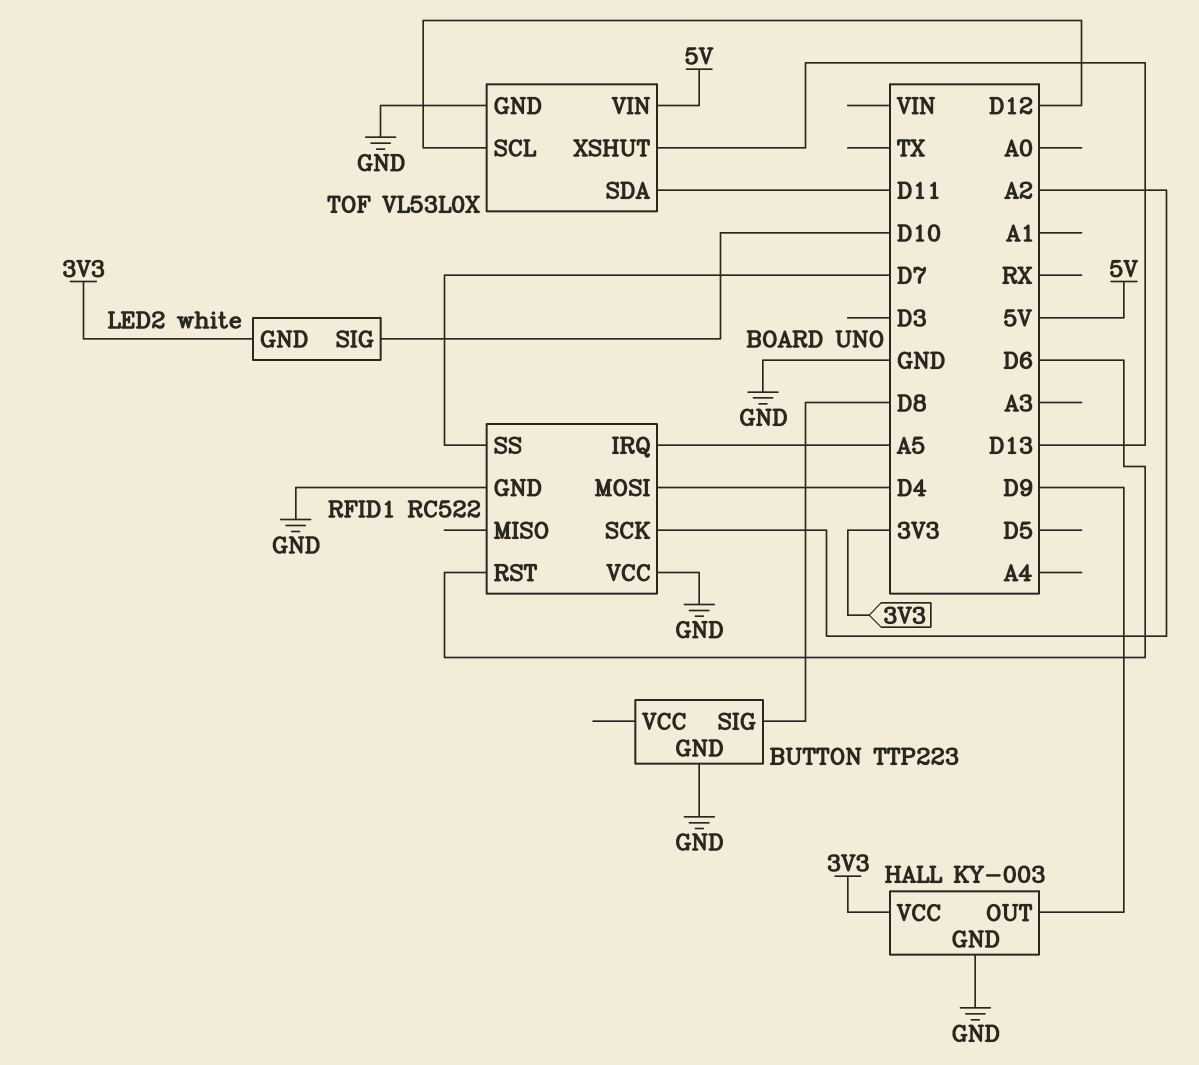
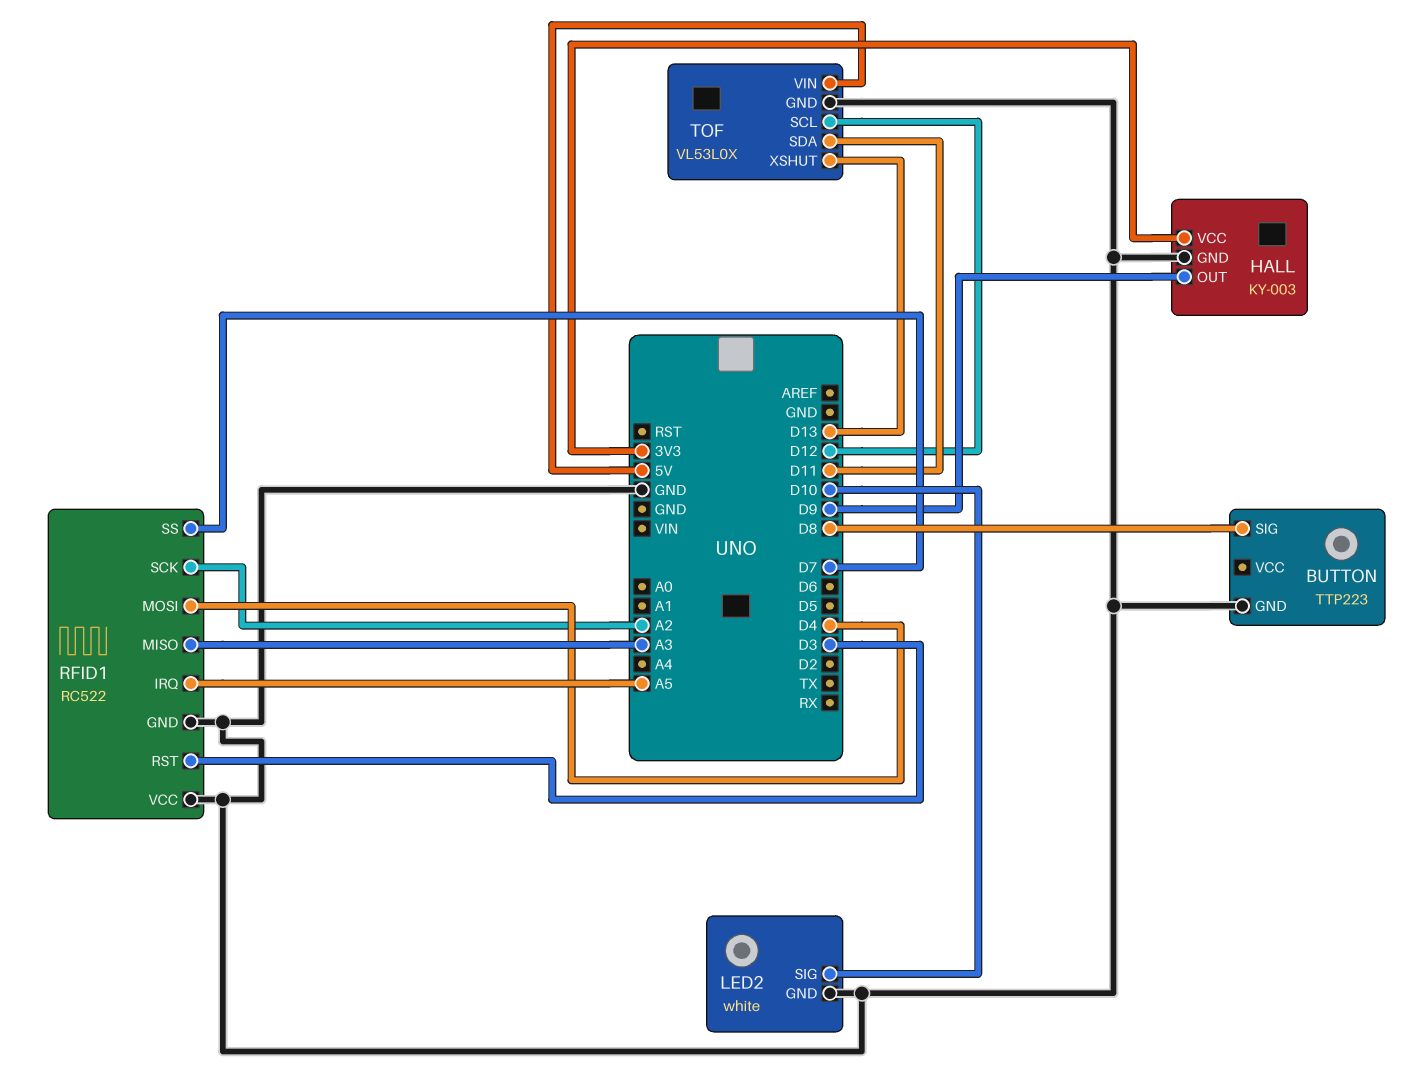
LED2 pin GND: 3V3 -> GND
RFID1 pin MISO: none -> A3
RFID1 pin RST: D6 -> D3

